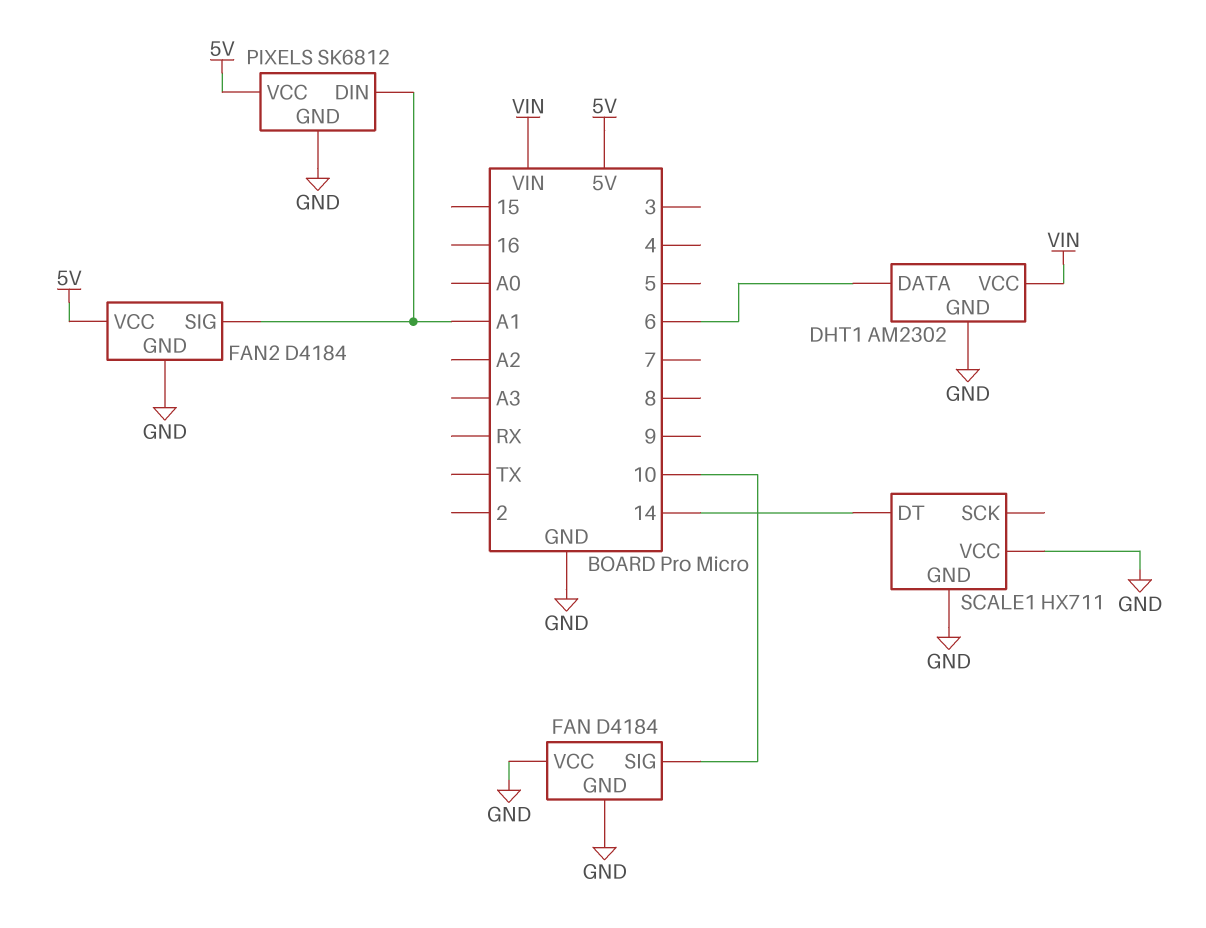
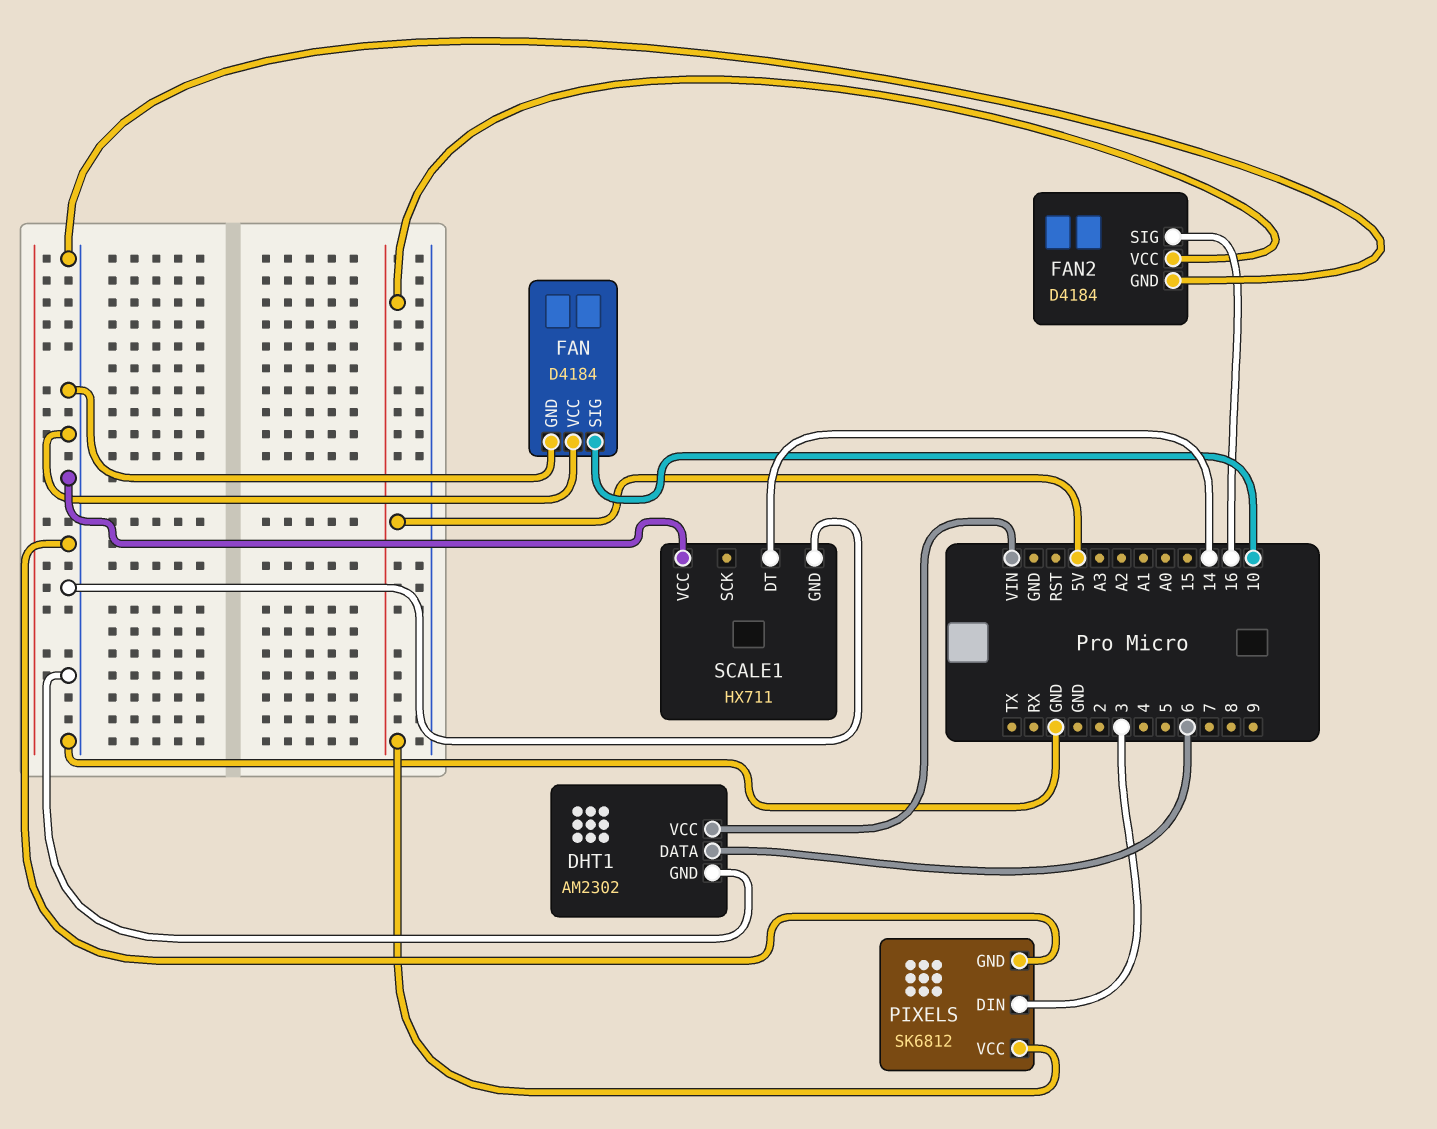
FAN2 pin SIG: A1 -> 16
PIXELS pin DIN: A1 -> 3

